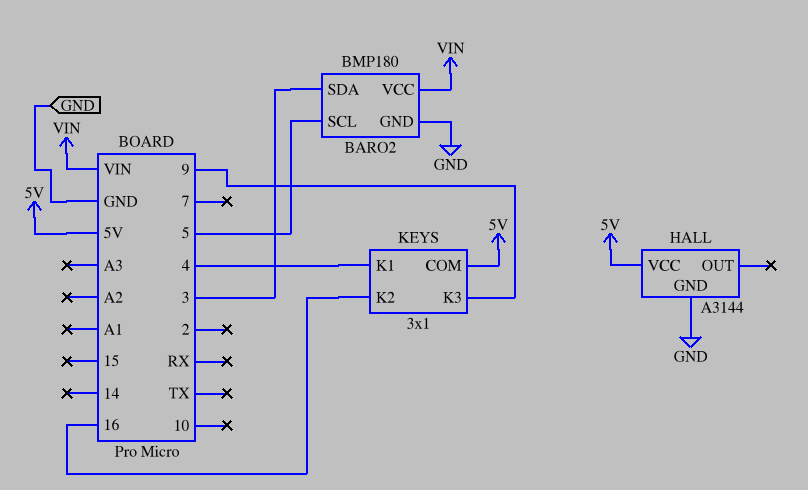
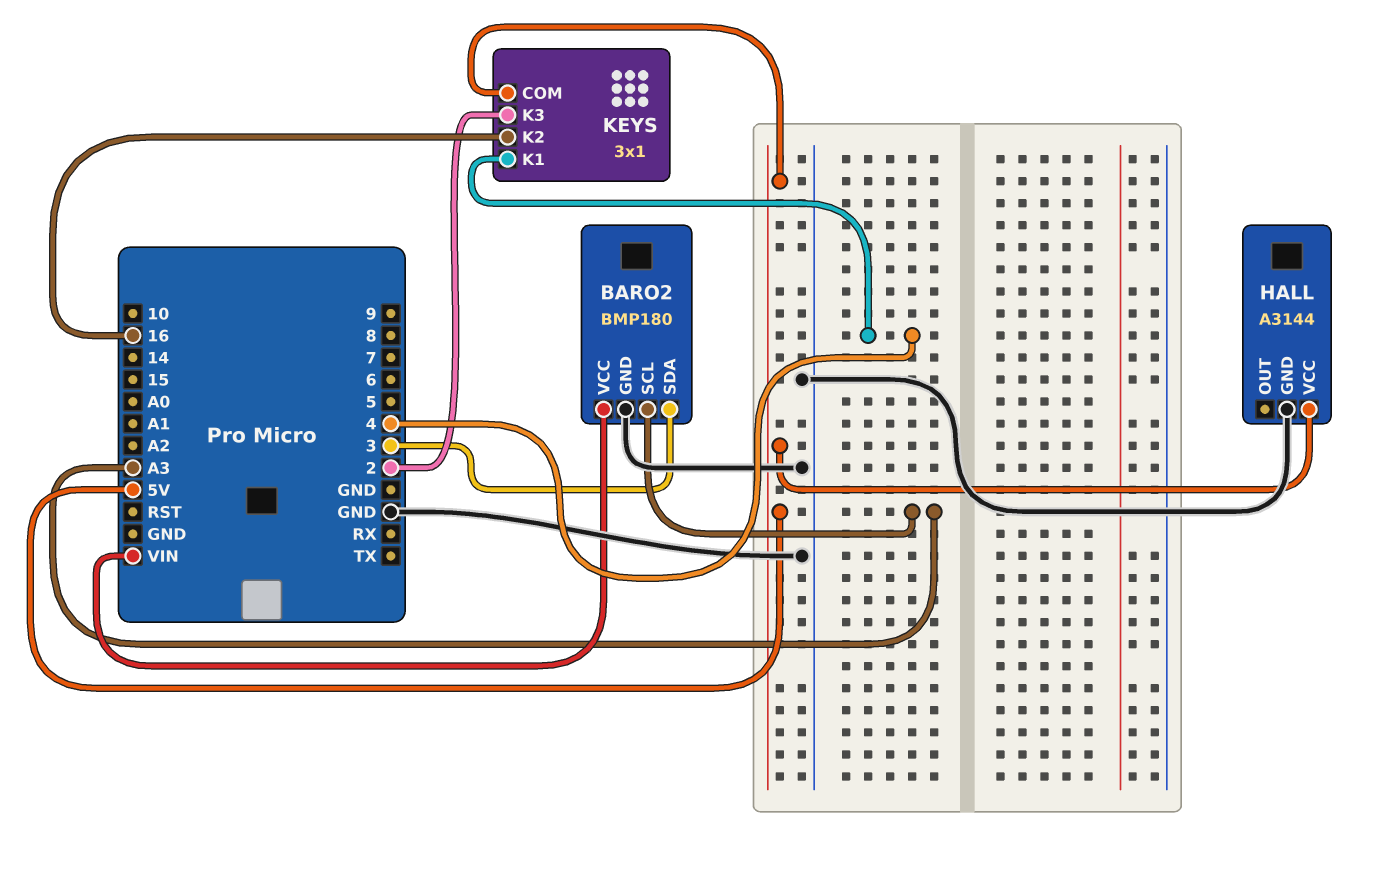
BARO2 pin SCL: 5 -> A3
KEYS pin K3: 9 -> 2

